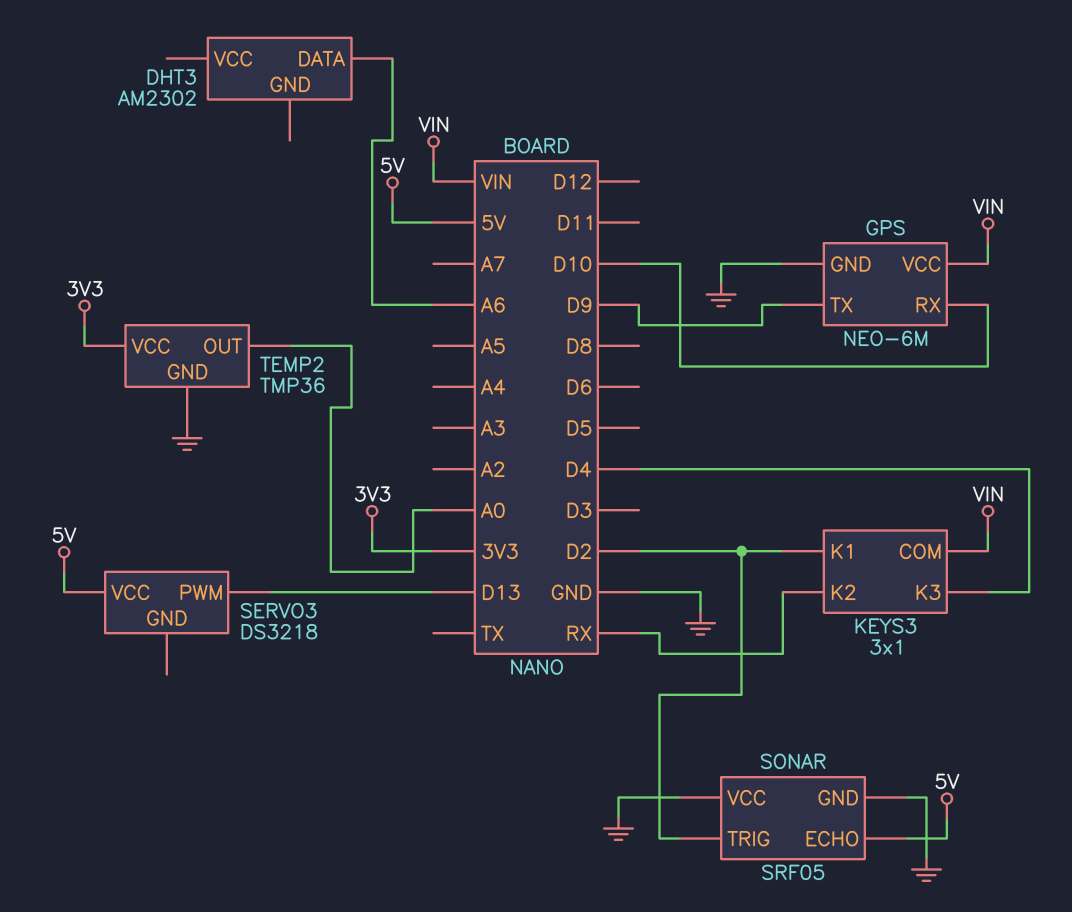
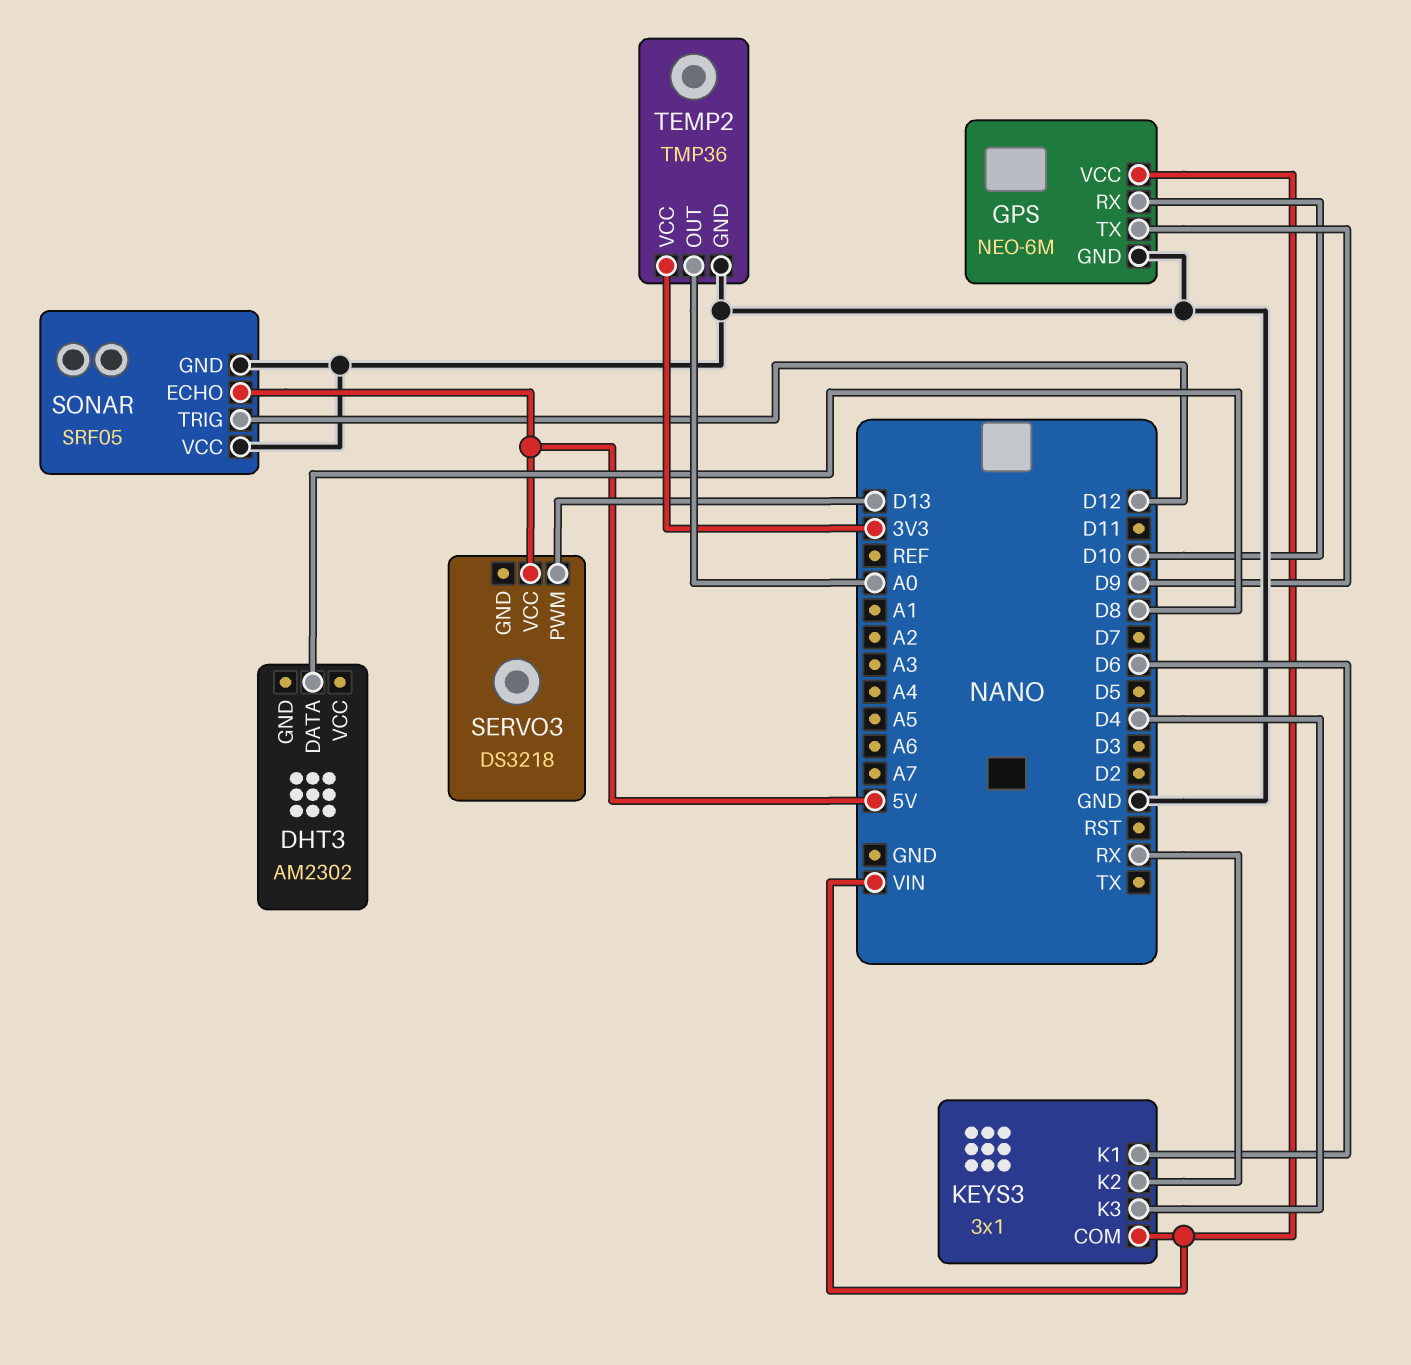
DHT3 pin DATA: A6 -> D8
KEYS3 pin K1: D2 -> D6
SONAR pin TRIG: D2 -> D12

